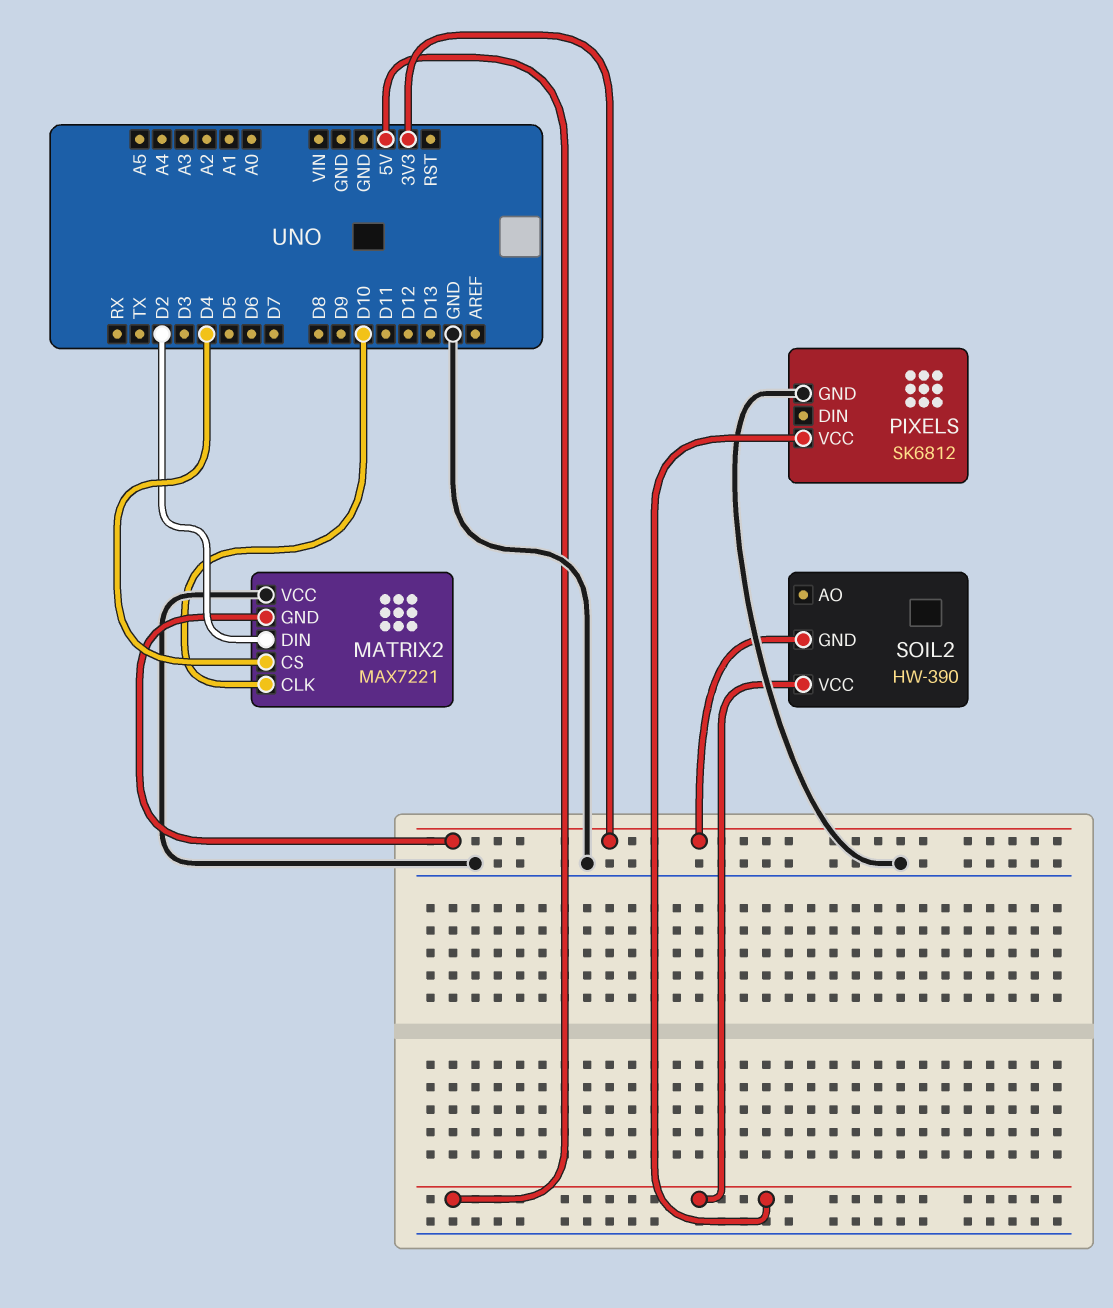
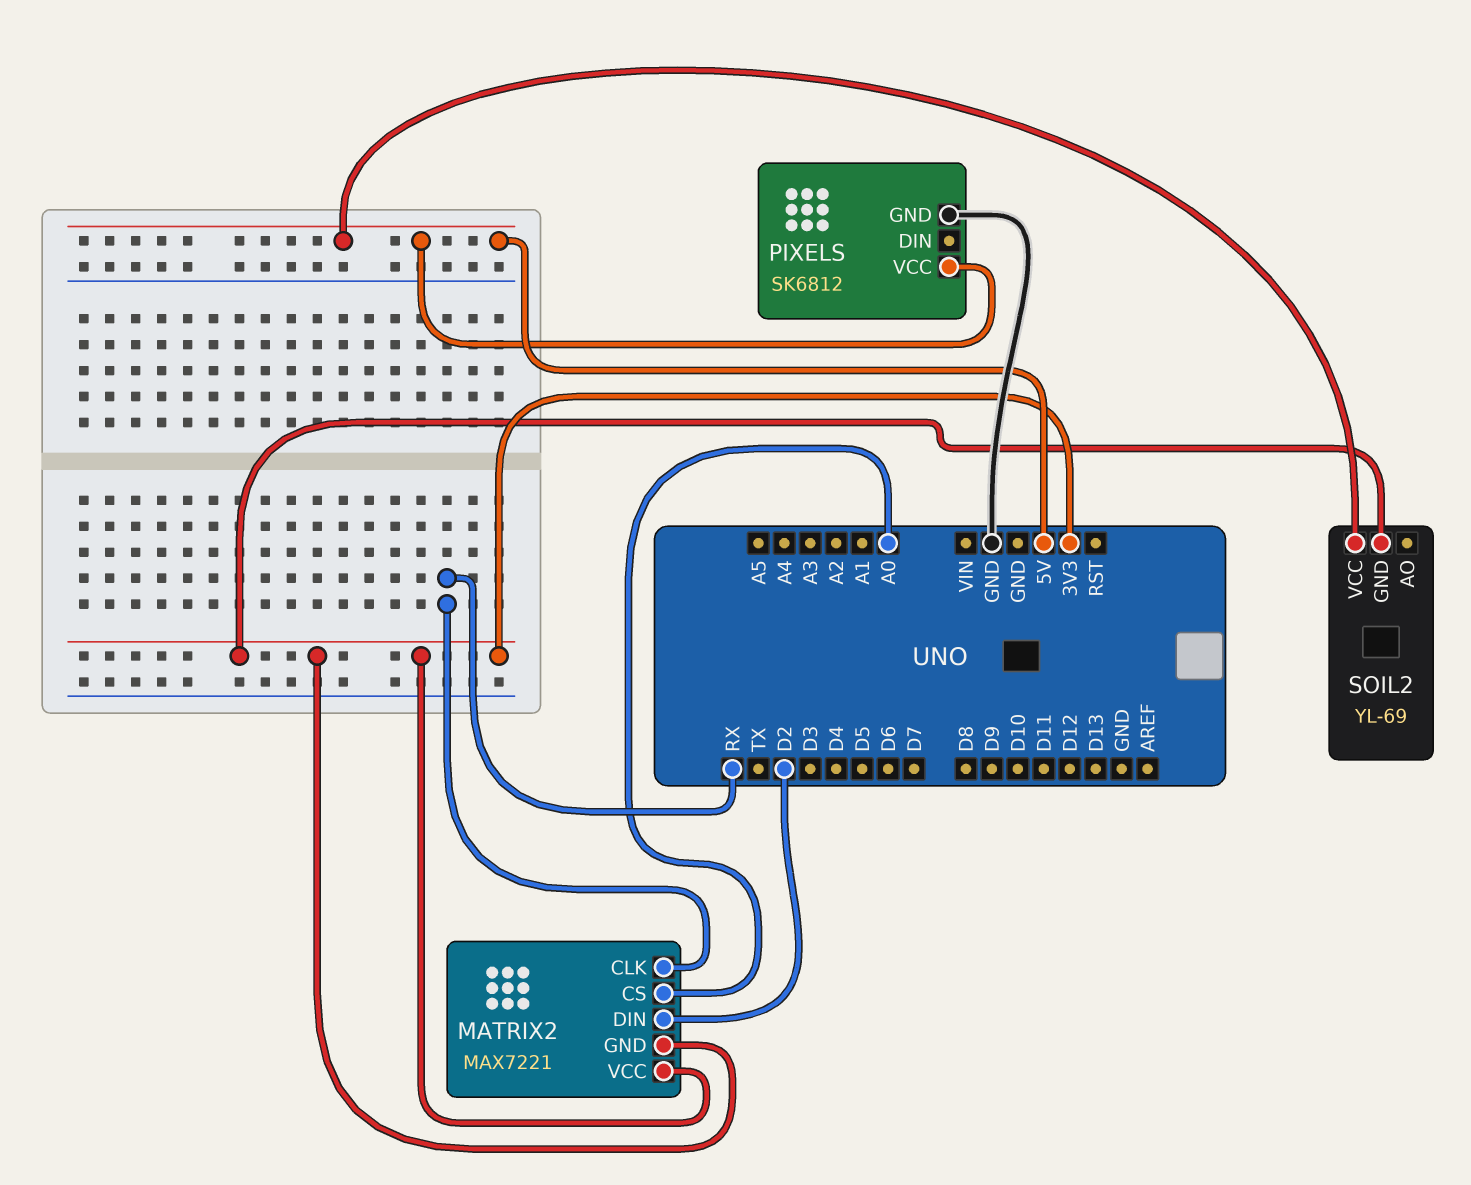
MATRIX2 pin CLK: D10 -> RX
MATRIX2 pin CS: D4 -> A0
MATRIX2 pin VCC: GND -> 3V3
SOIL2: HW-390 -> YL-69

